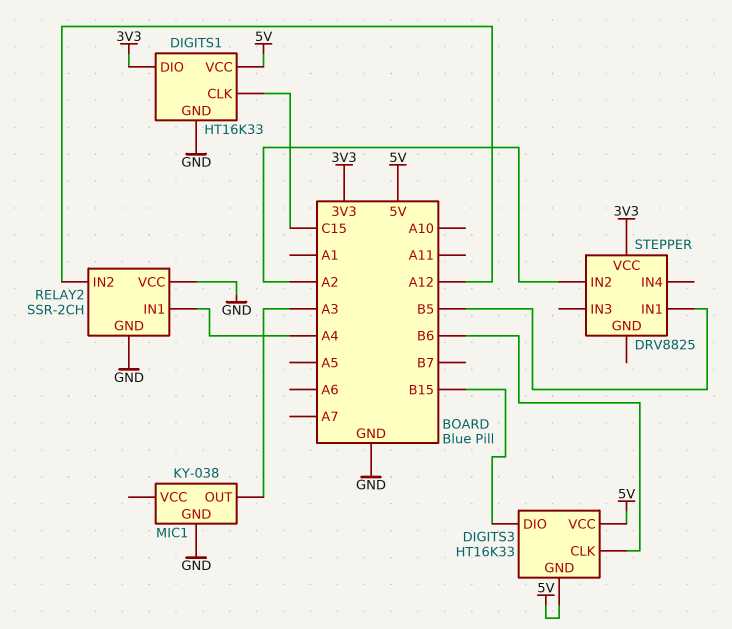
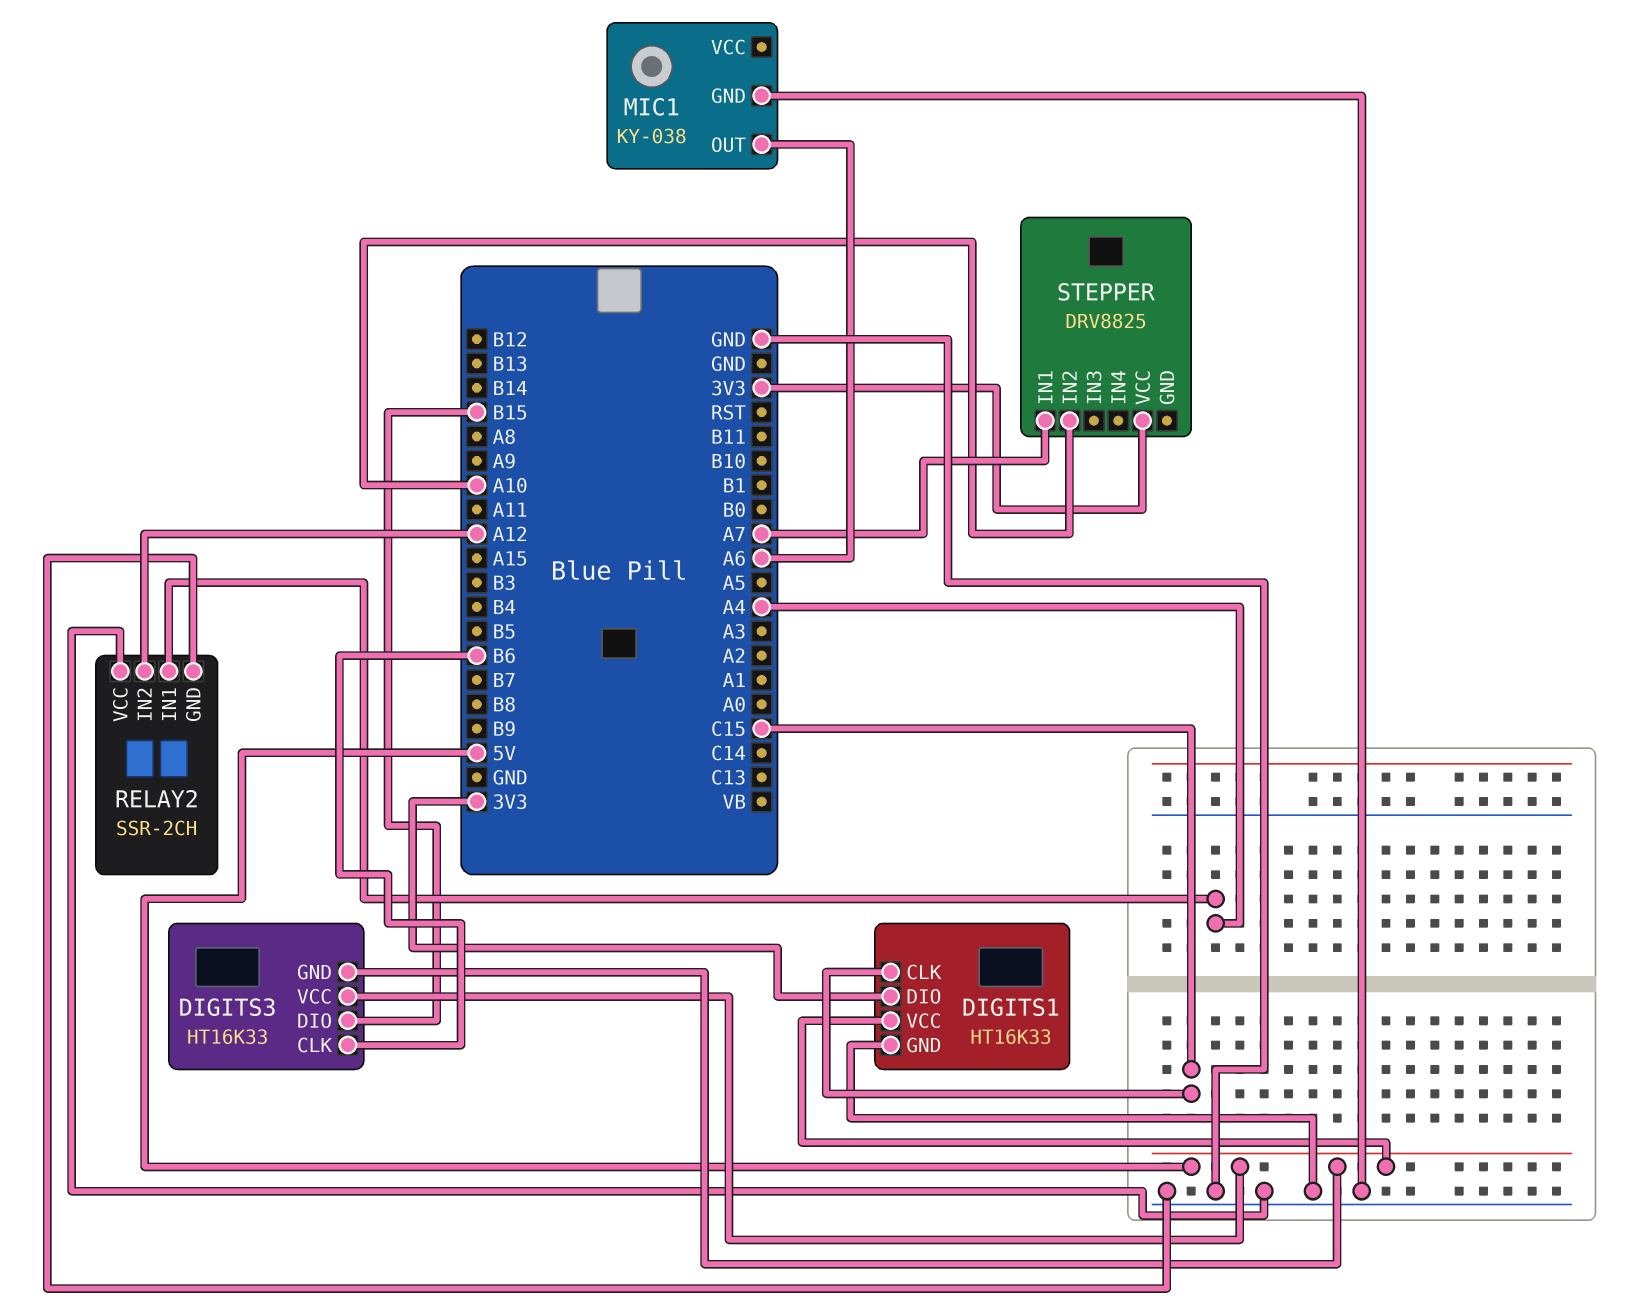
MIC1 pin OUT: A3 -> A6
STEPPER pin IN1: B5 -> A7
STEPPER pin IN2: A2 -> A10

